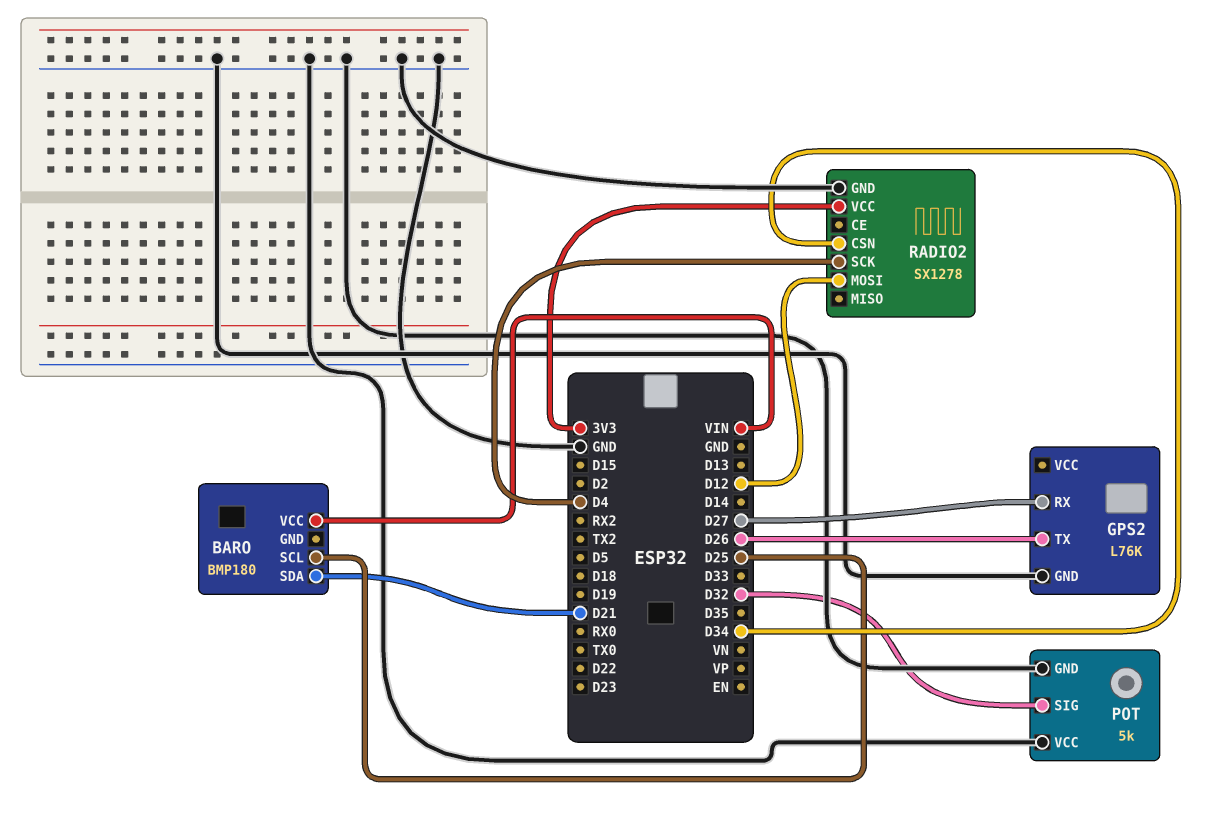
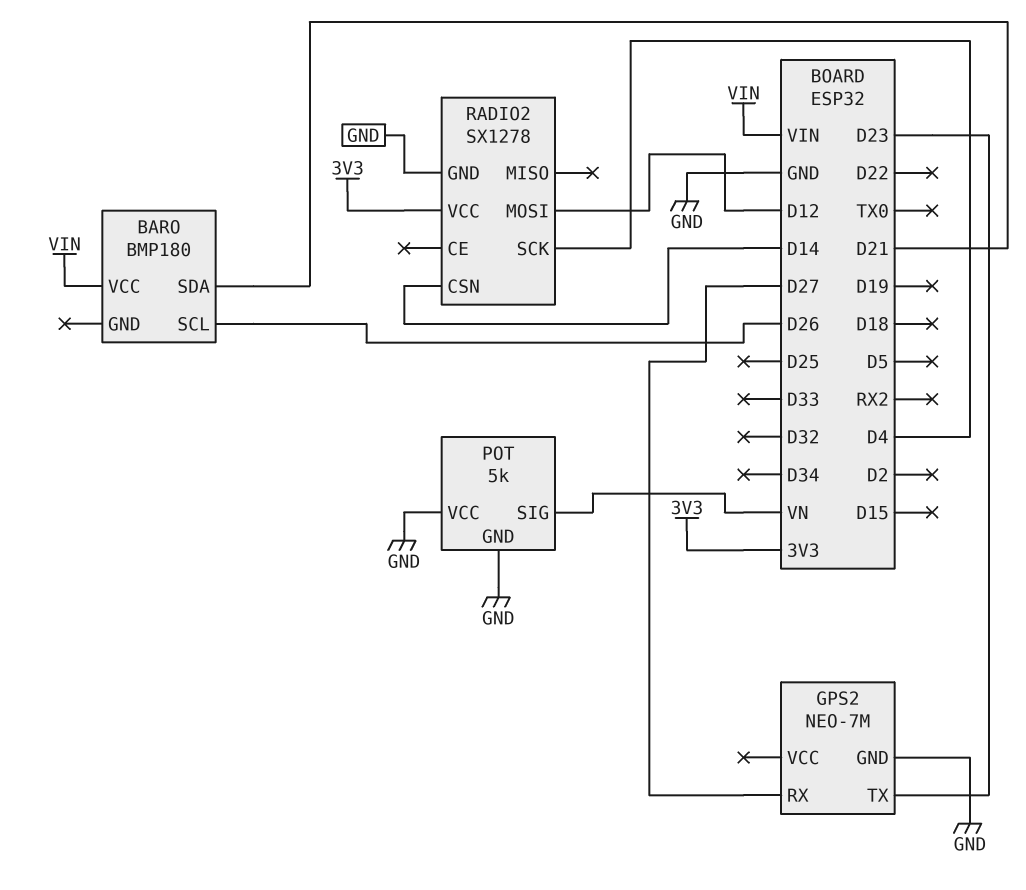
BARO pin SCL: D25 -> D26
GPS2: L76K -> NEO-7M
GPS2 pin TX: D26 -> D23
POT pin SIG: D32 -> VN
RADIO2 pin CSN: D34 -> D14

